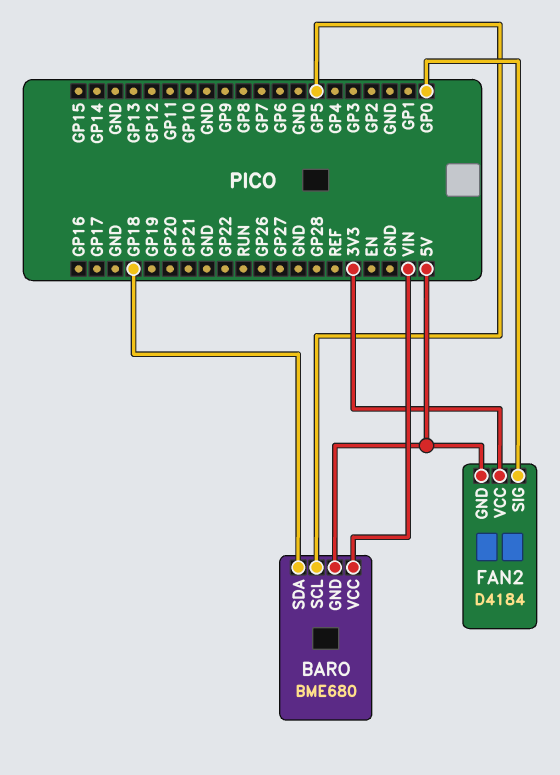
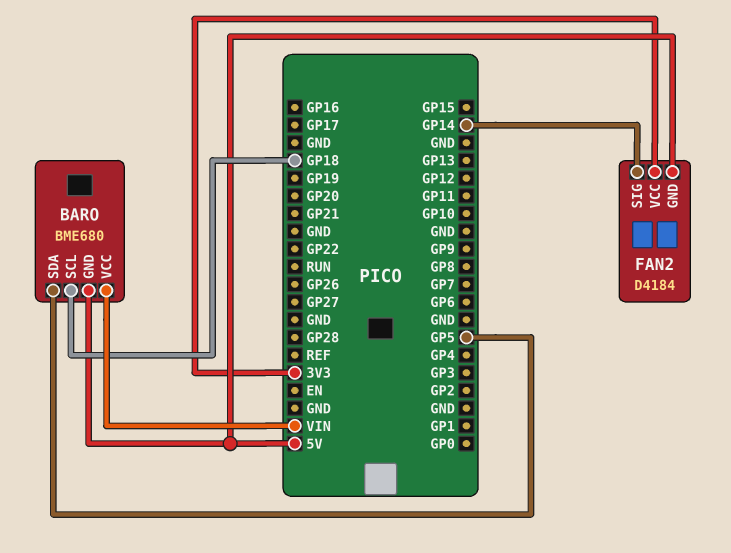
BARO pin SCL: GP5 -> GP18
BARO pin SDA: GP18 -> GP5
FAN2 pin SIG: GP0 -> GP14

